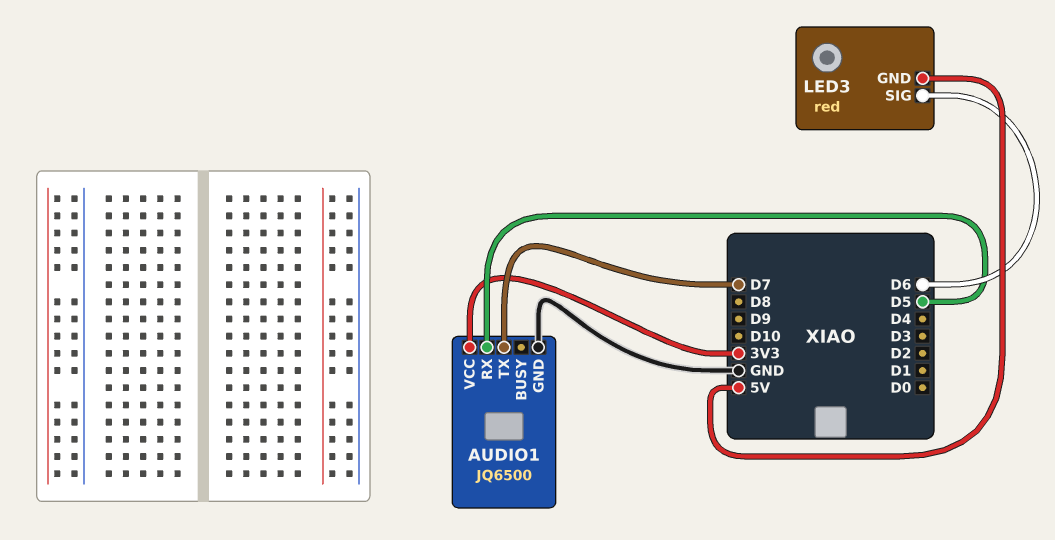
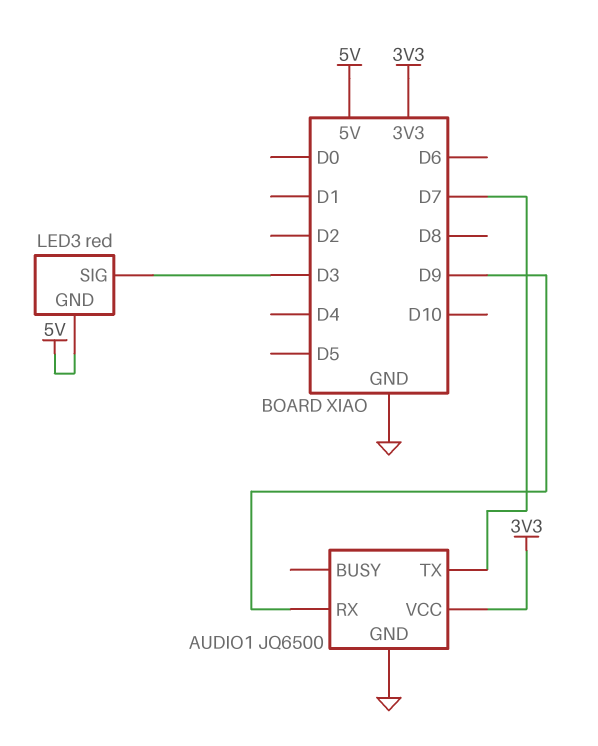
AUDIO1 pin RX: D5 -> D9
LED3 pin SIG: D6 -> D3

